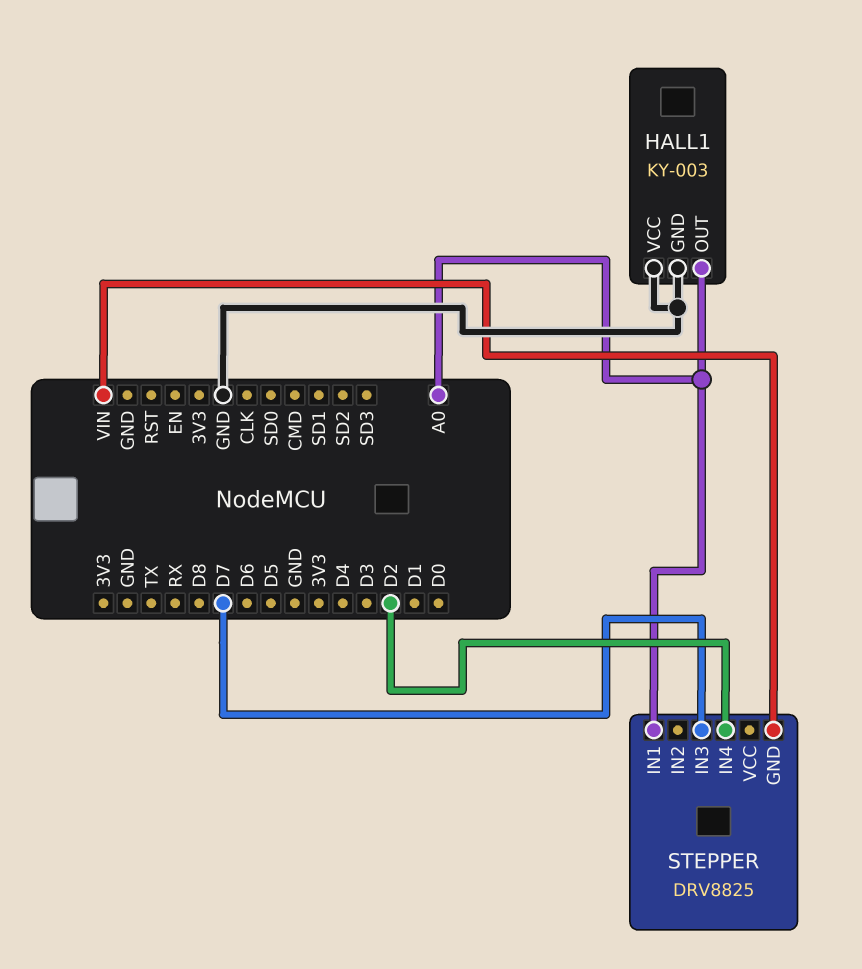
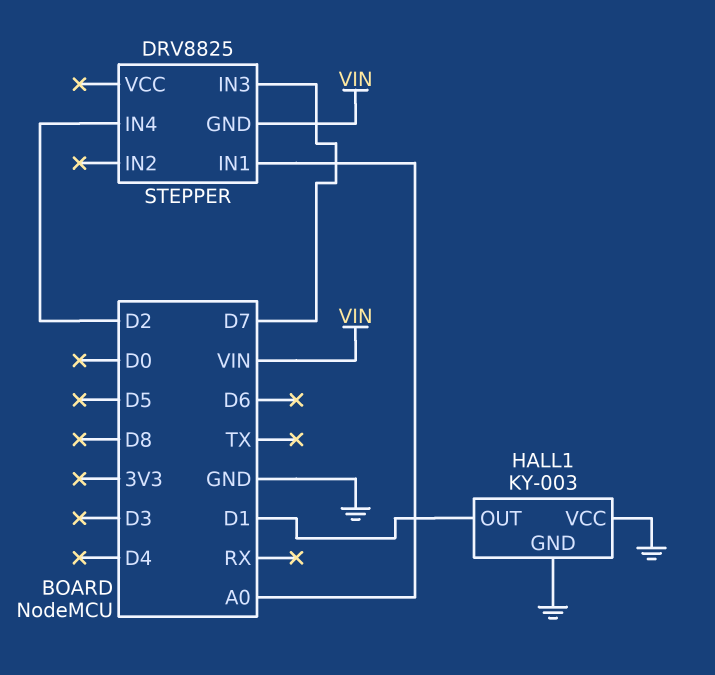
HALL1 pin OUT: A0 -> D1

